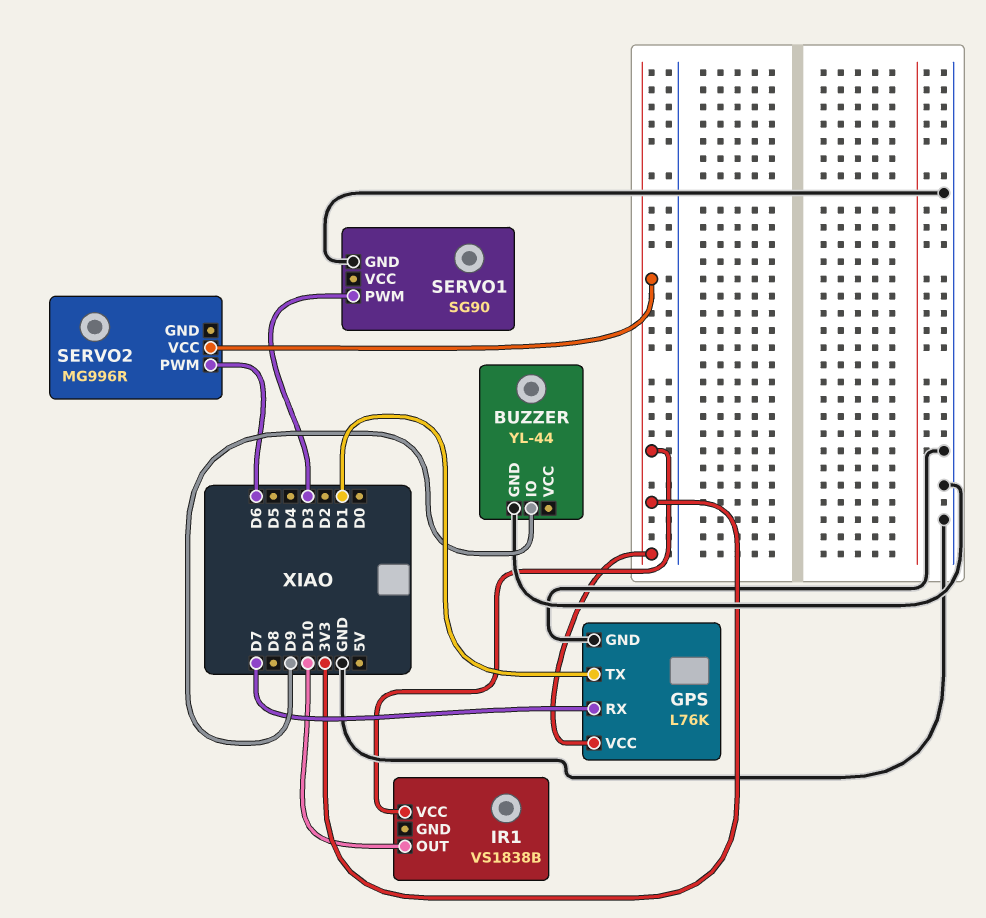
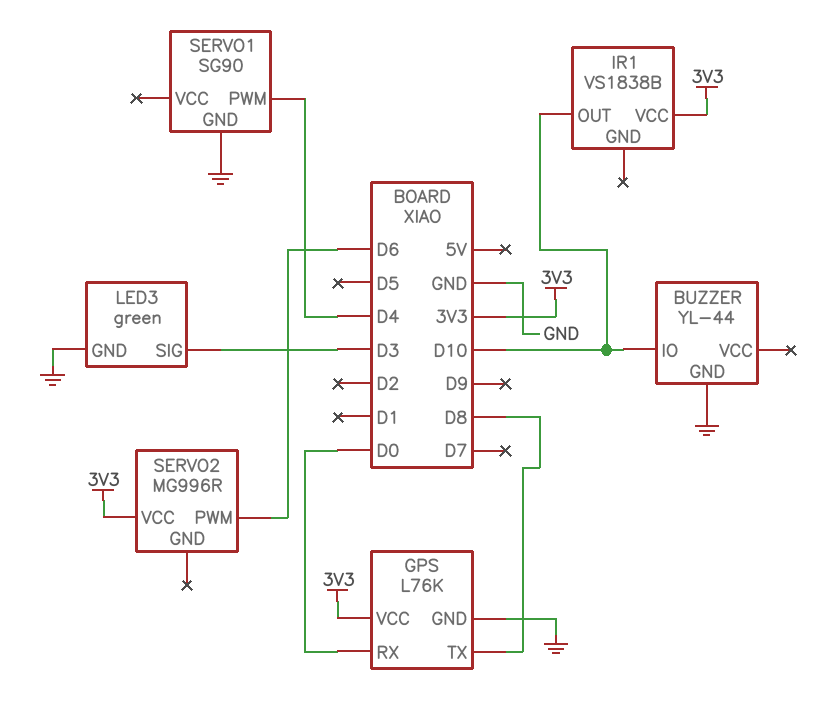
BUZZER pin IO: D9 -> D10
GPS pin RX: D7 -> D0
GPS pin TX: D1 -> D8
LED3: none -> green
LED3 pin GND: none -> GND
LED3 pin SIG: none -> D3
SERVO1 pin PWM: D3 -> D4

